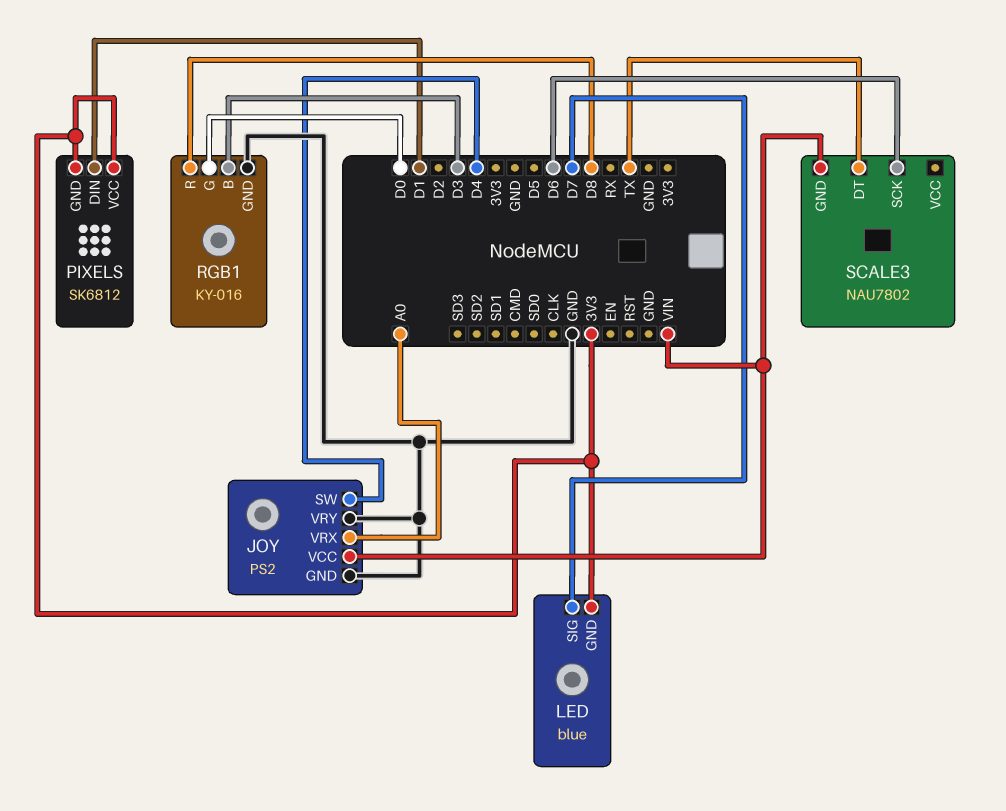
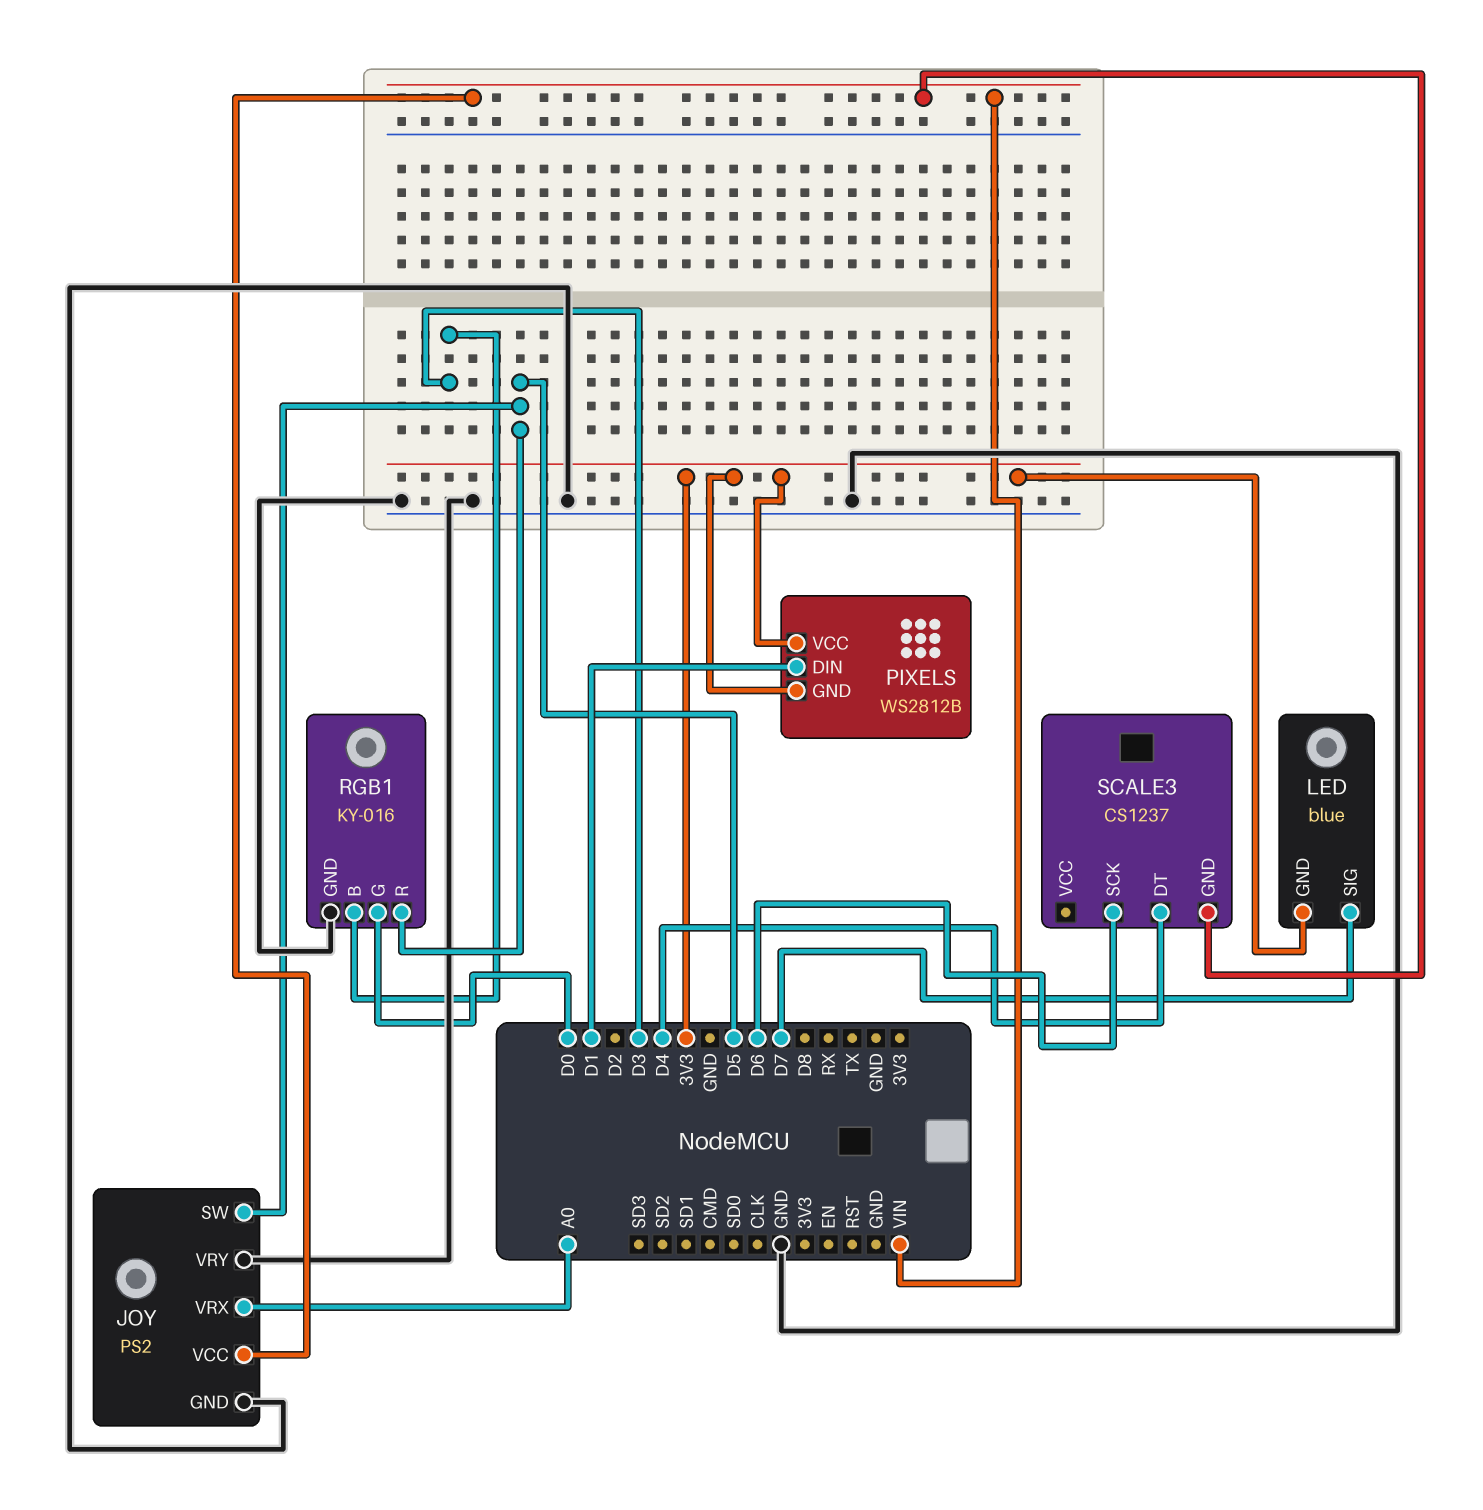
JOY pin SW: D4 -> D5
PIXELS: SK6812 -> WS2812B
RGB1 pin R: D8 -> D5
SCALE3: NAU7802 -> CS1237
SCALE3 pin DT: TX -> D4

